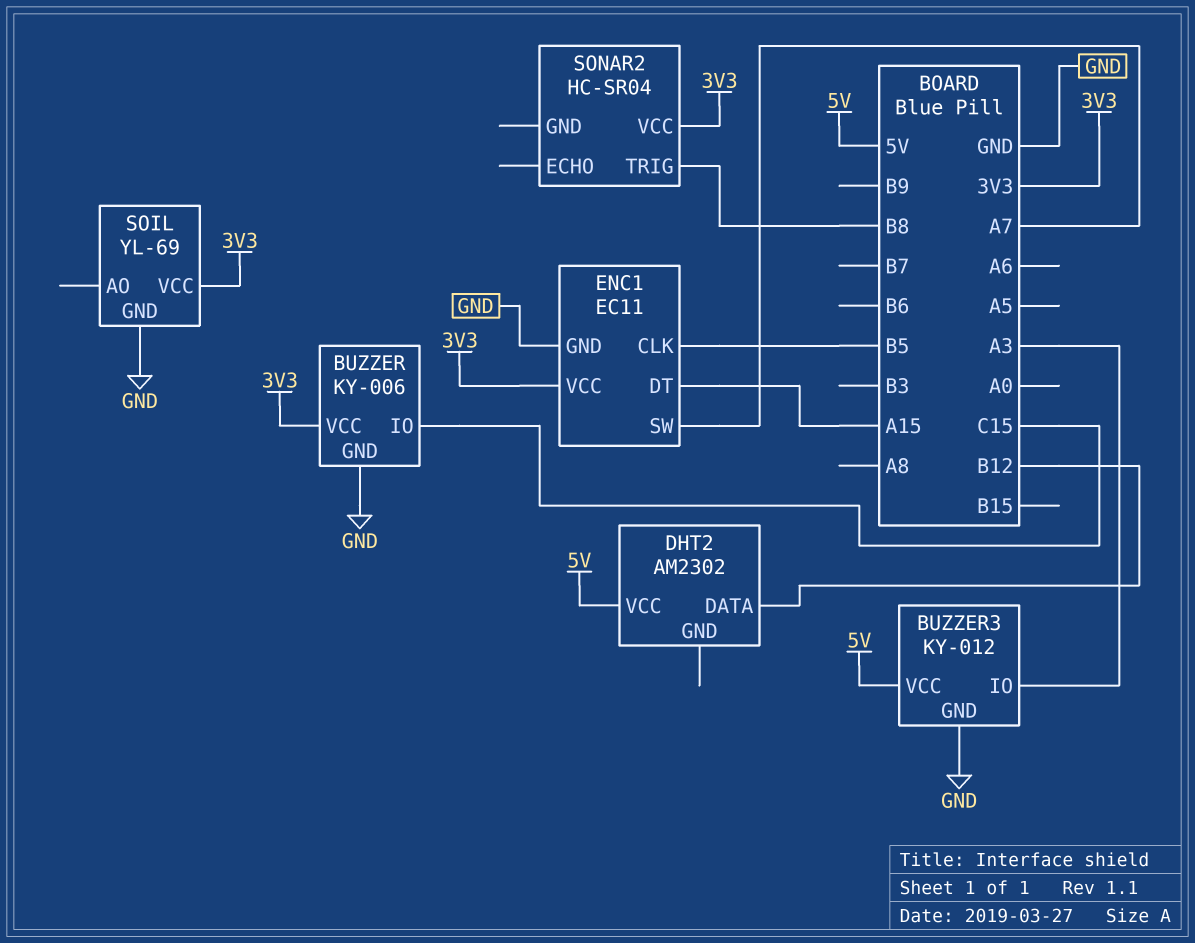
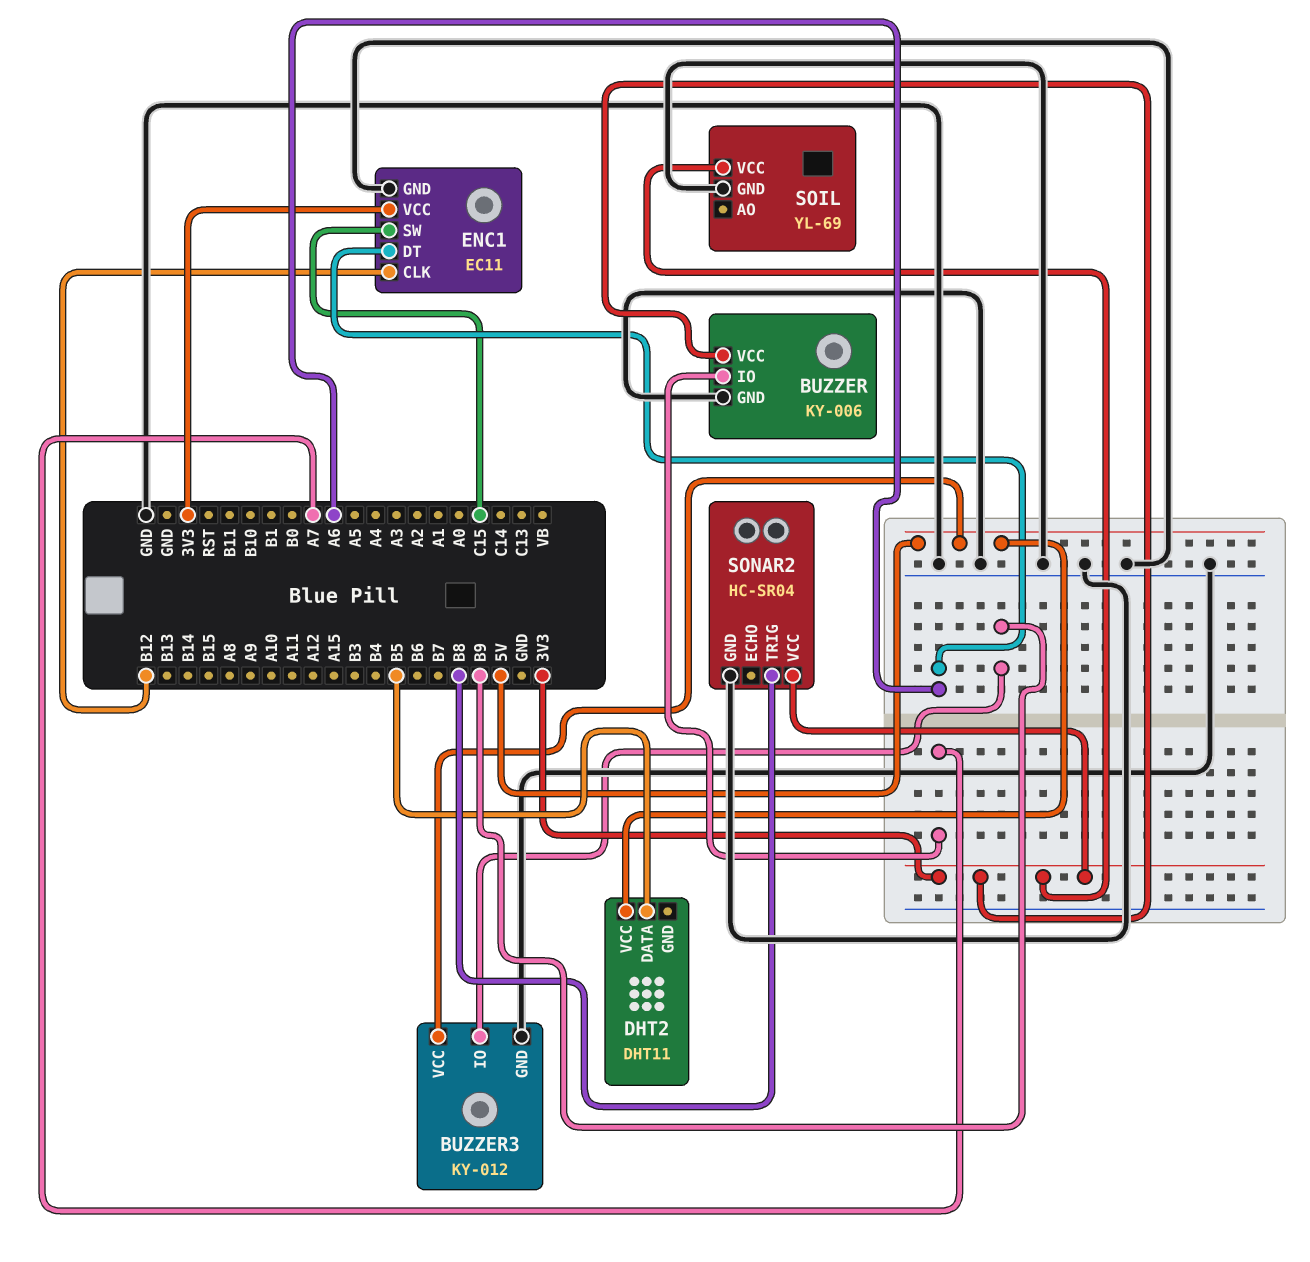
BUZZER pin IO: C15 -> A7
BUZZER3 pin IO: A3 -> B9
DHT2: AM2302 -> DHT11
DHT2 pin DATA: B12 -> B5
ENC1 pin CLK: B5 -> B12
ENC1 pin DT: A15 -> A6
ENC1 pin SW: A7 -> C15
SONAR2 pin GND: none -> GND

